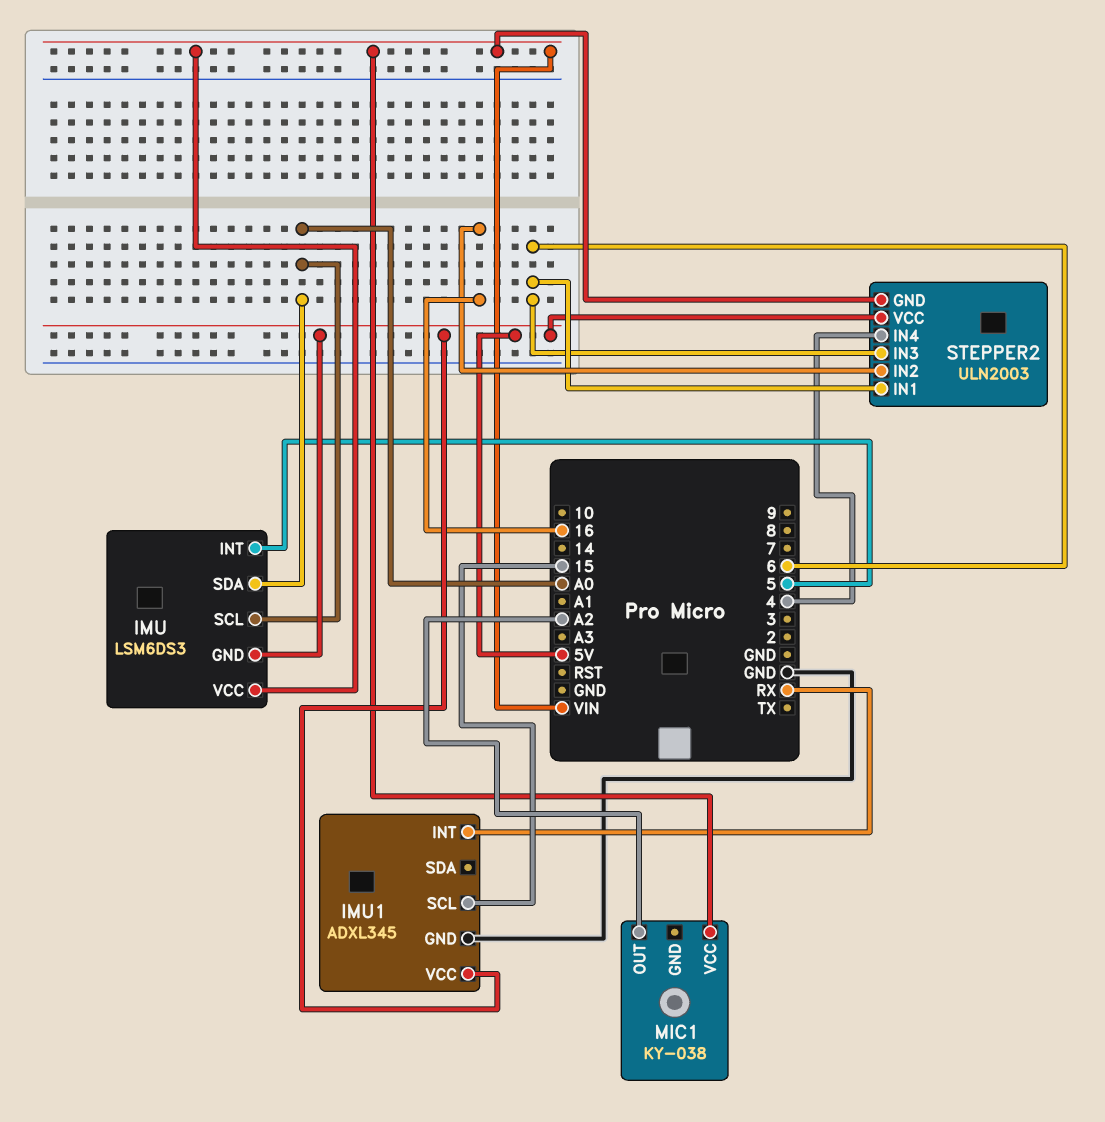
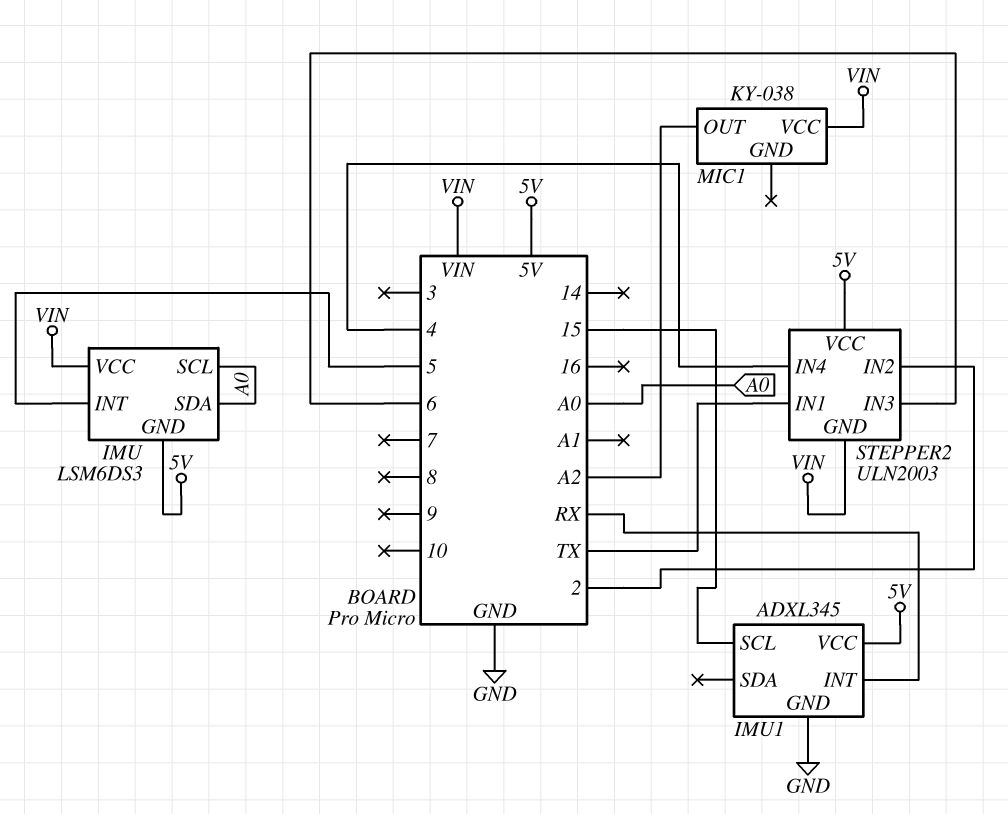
STEPPER2 pin IN1: 6 -> TX
STEPPER2 pin IN2: 16 -> 2

